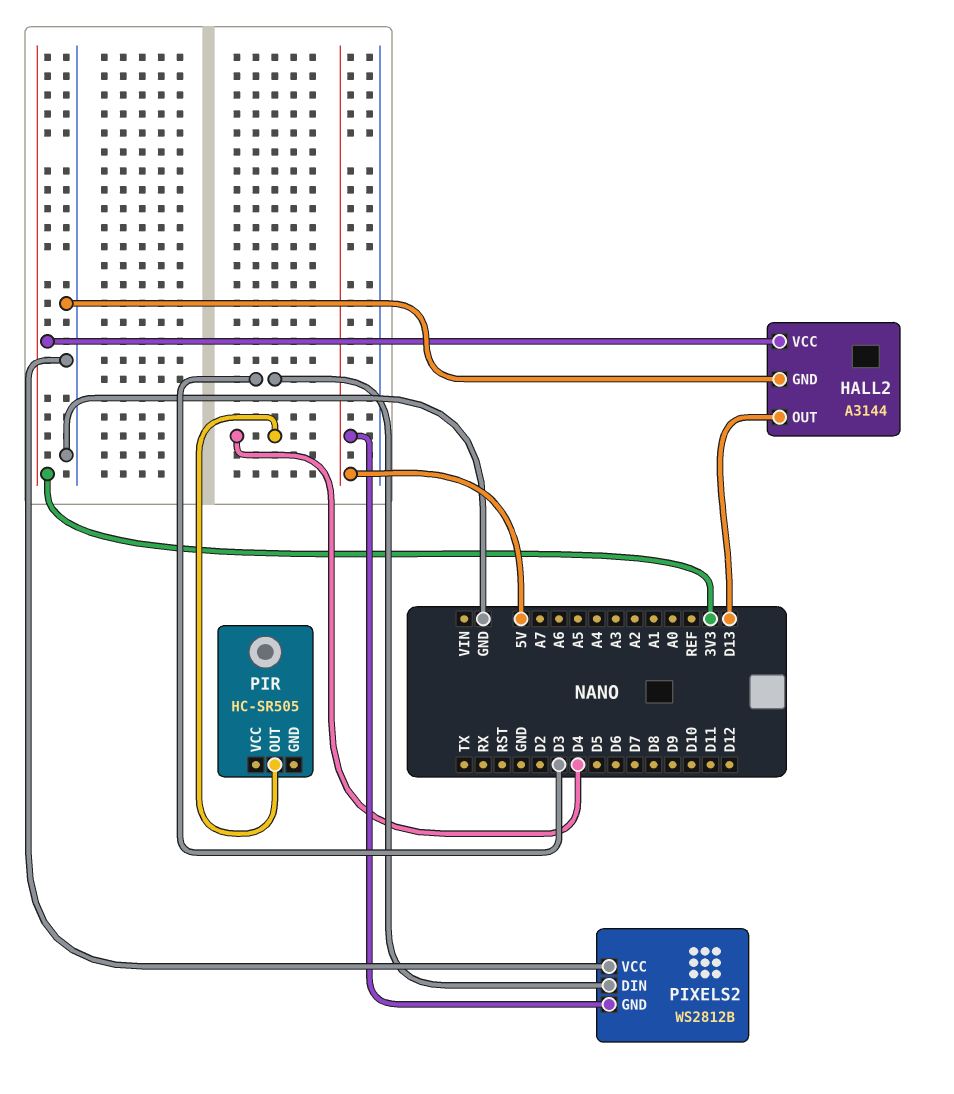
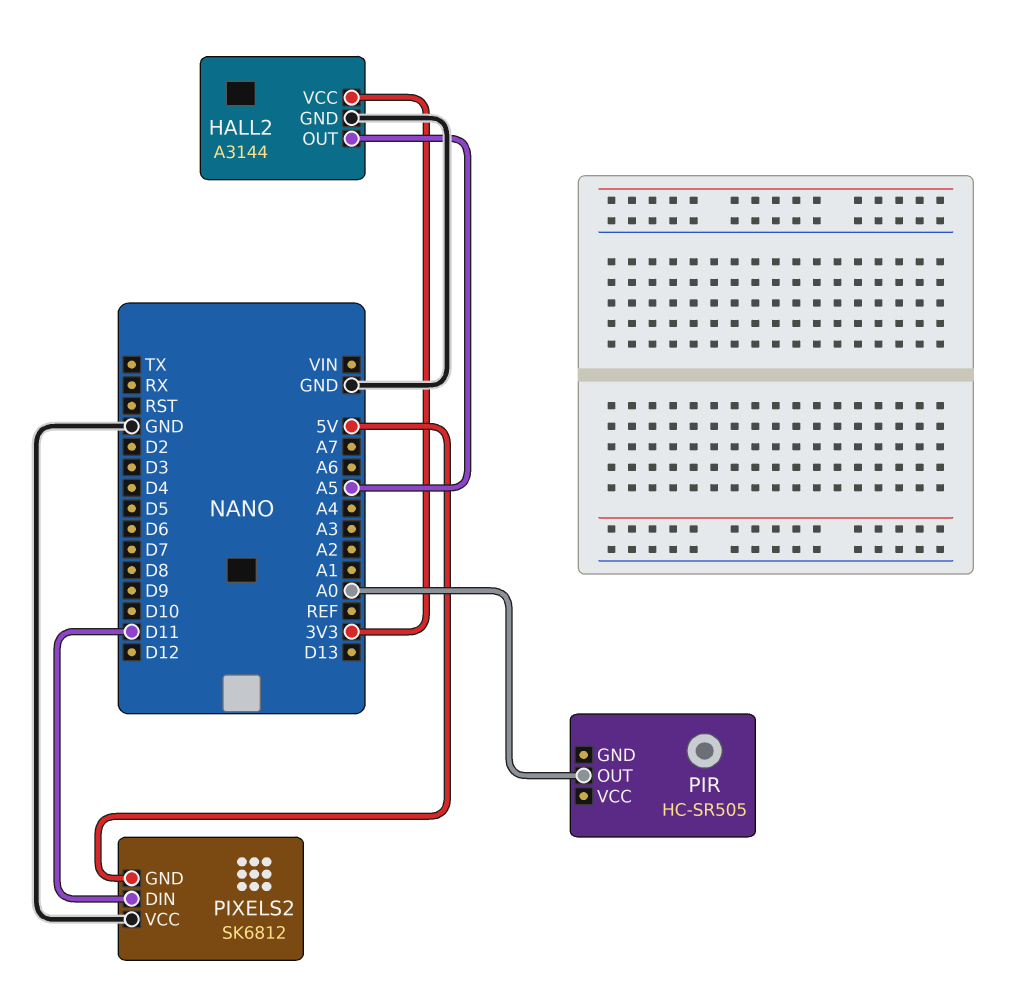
HALL2 pin OUT: D13 -> A5
PIR pin OUT: D4 -> A0
PIXELS2: WS2812B -> SK6812
PIXELS2 pin DIN: D3 -> D11

